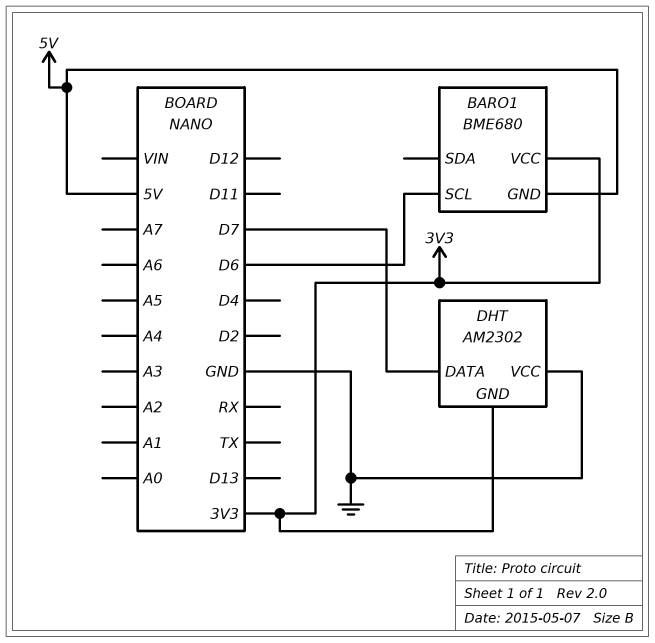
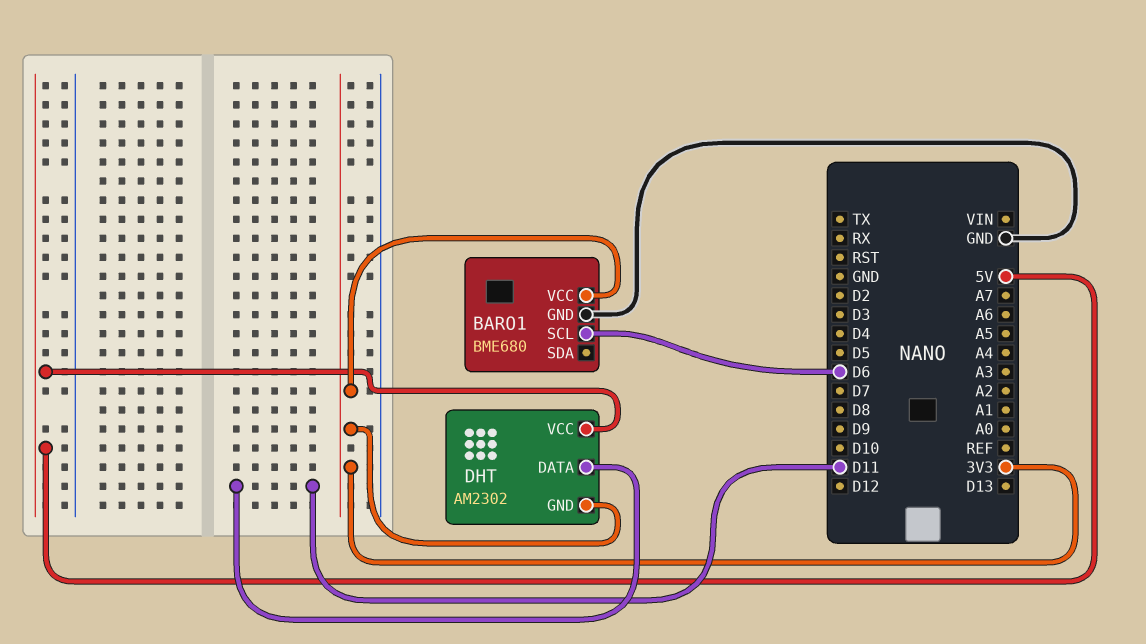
BARO1 pin GND: 5V -> GND
DHT pin DATA: D7 -> D11
DHT pin VCC: GND -> 5V

